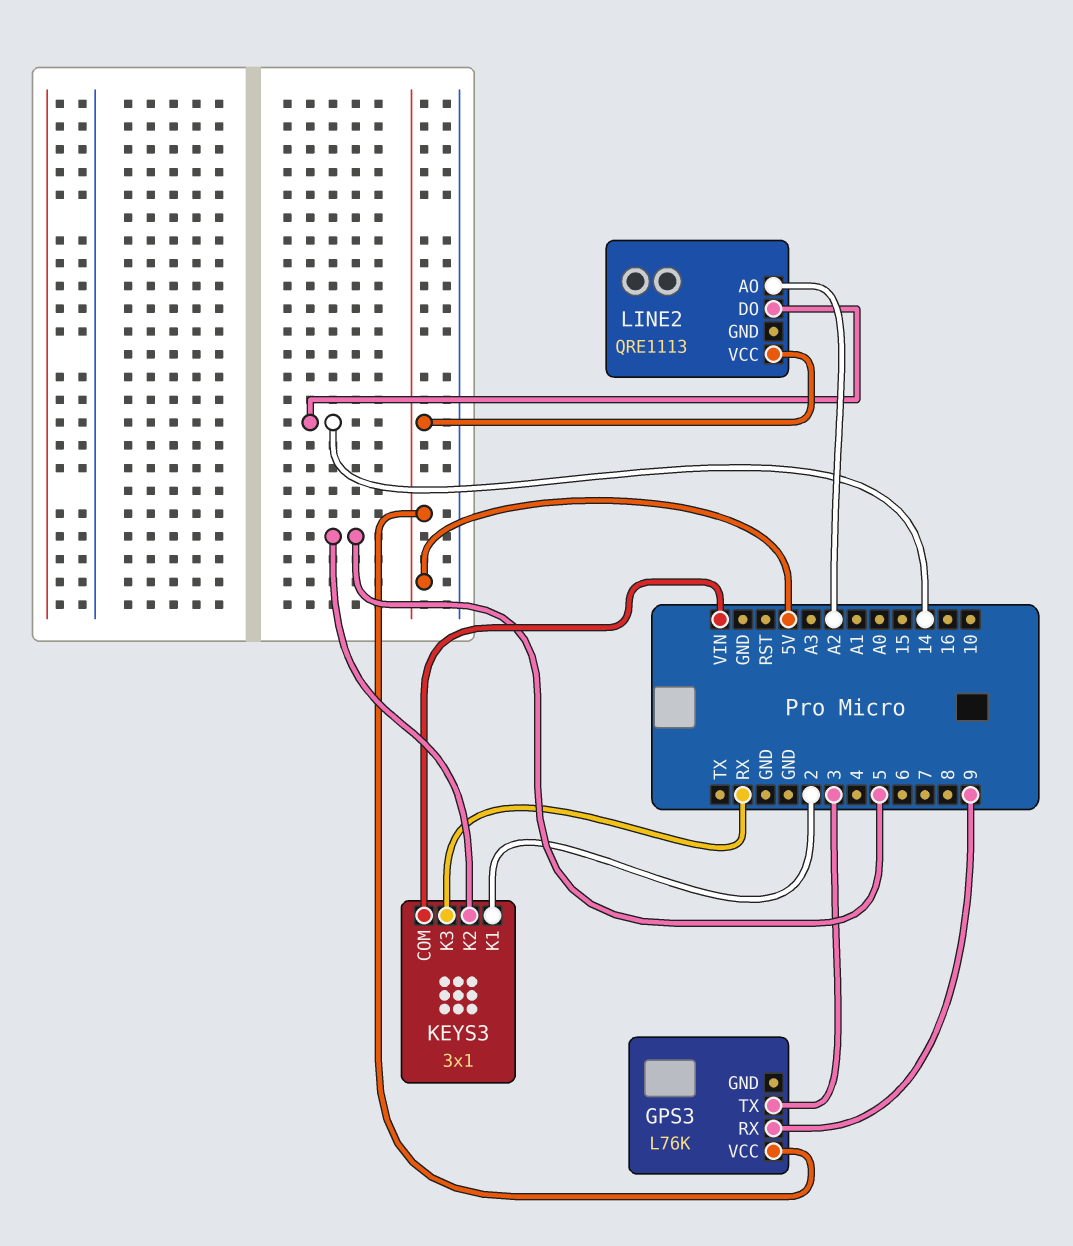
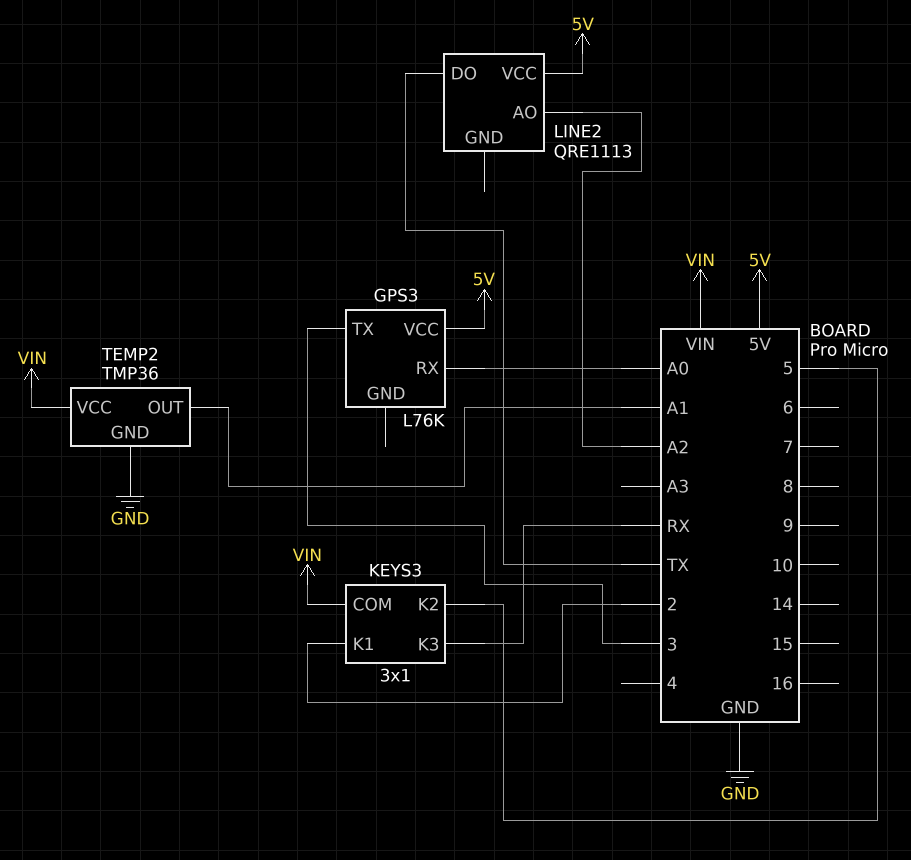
GPS3 pin RX: 9 -> A0
LINE2 pin DO: 14 -> TX
TEMP2: none -> TMP36
TEMP2 pin GND: none -> GND
TEMP2 pin OUT: none -> A1
TEMP2 pin VCC: none -> VIN

